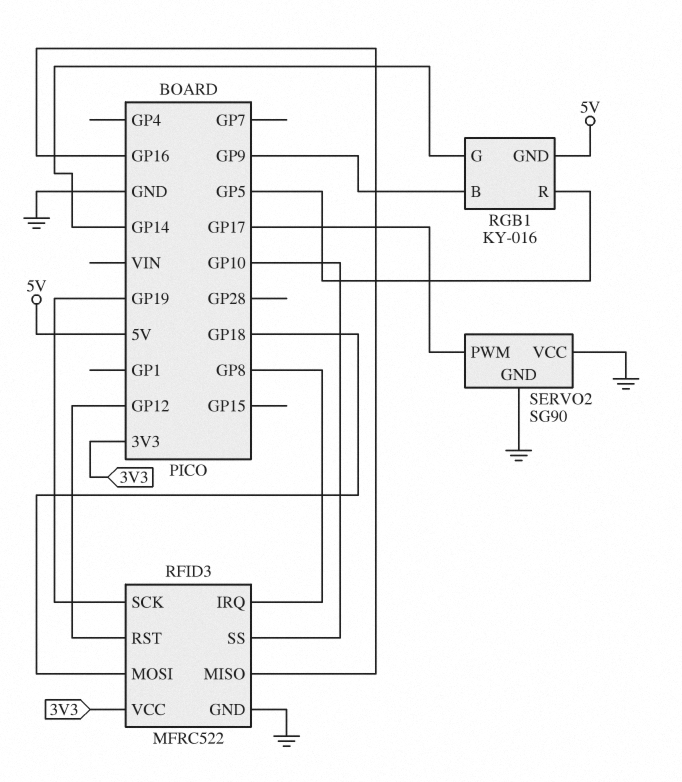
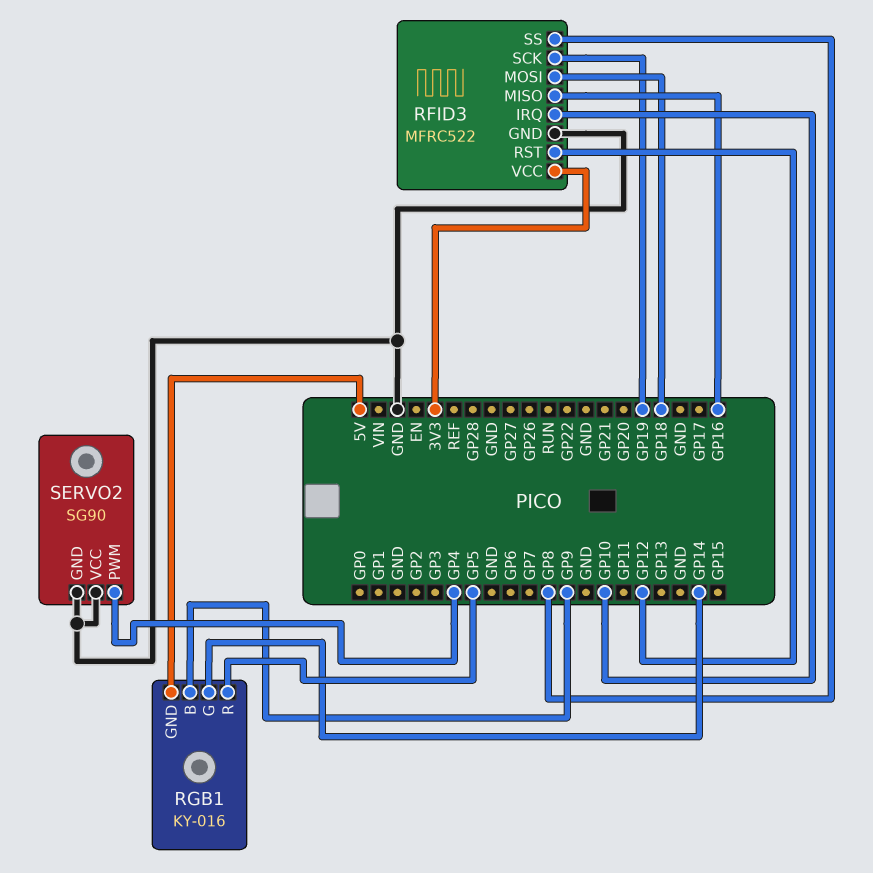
RFID3 pin IRQ: GP8 -> GP10
RFID3 pin SS: GP10 -> GP8
SERVO2 pin PWM: GP17 -> GP4

